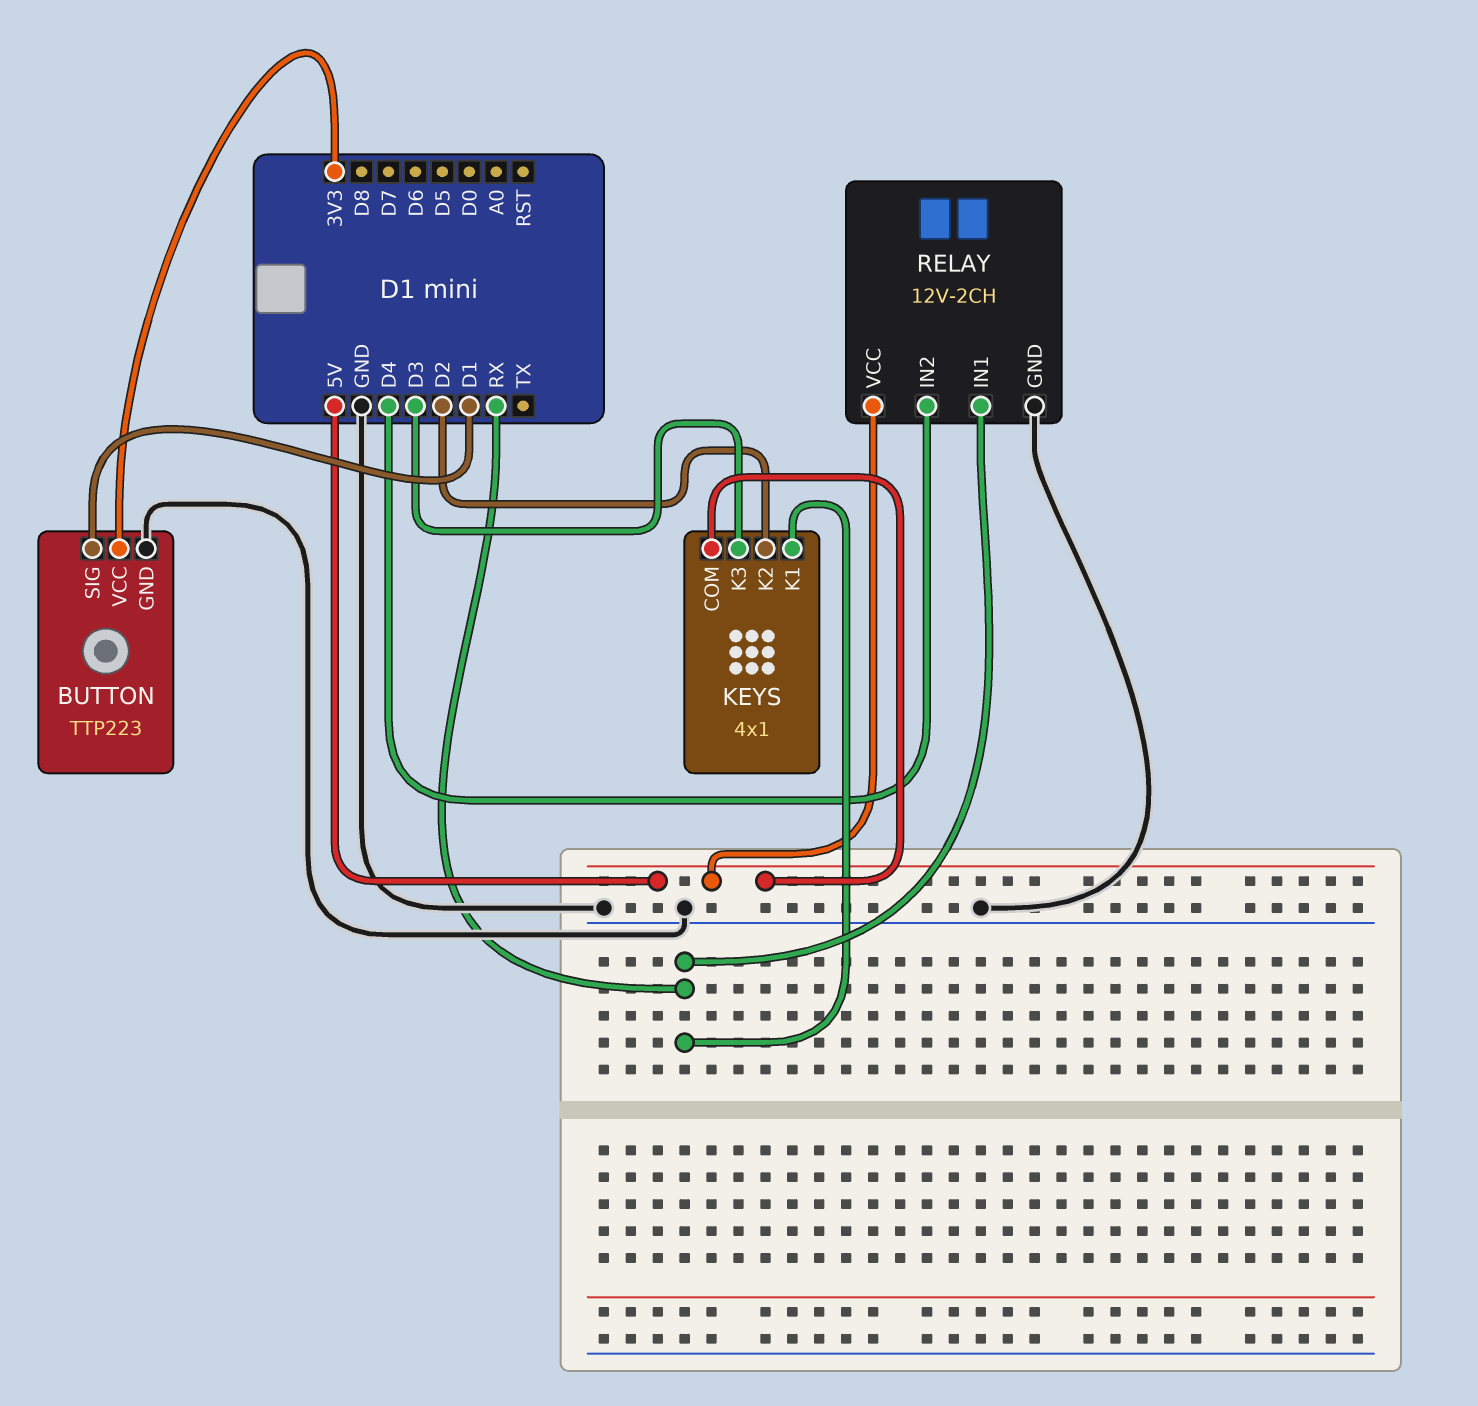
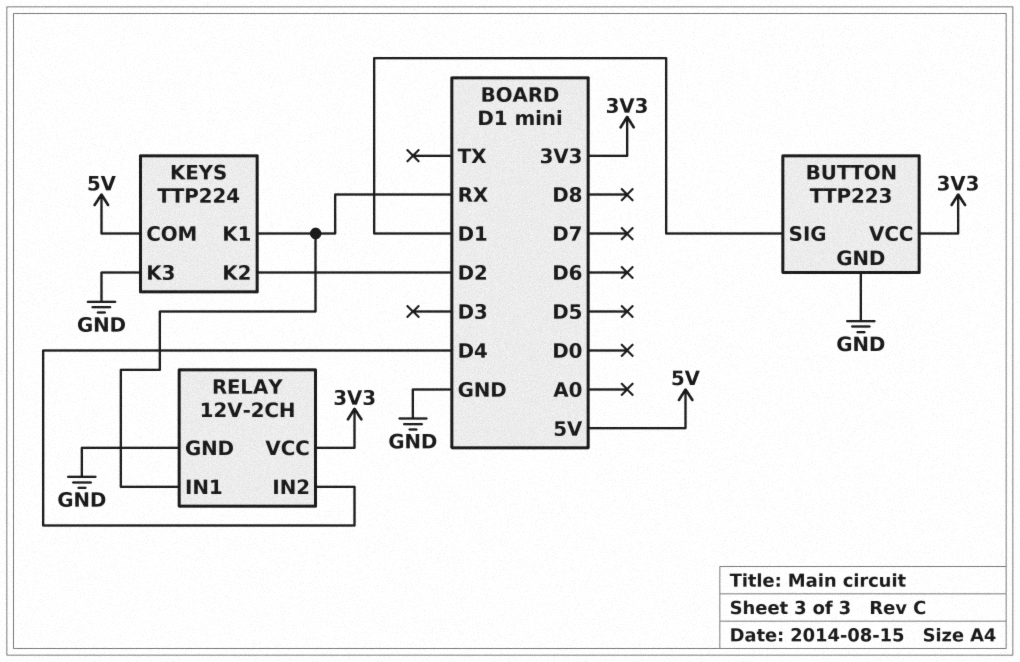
KEYS: 4x1 -> TTP224
KEYS pin K3: D3 -> GND
RELAY pin VCC: 5V -> 3V3

